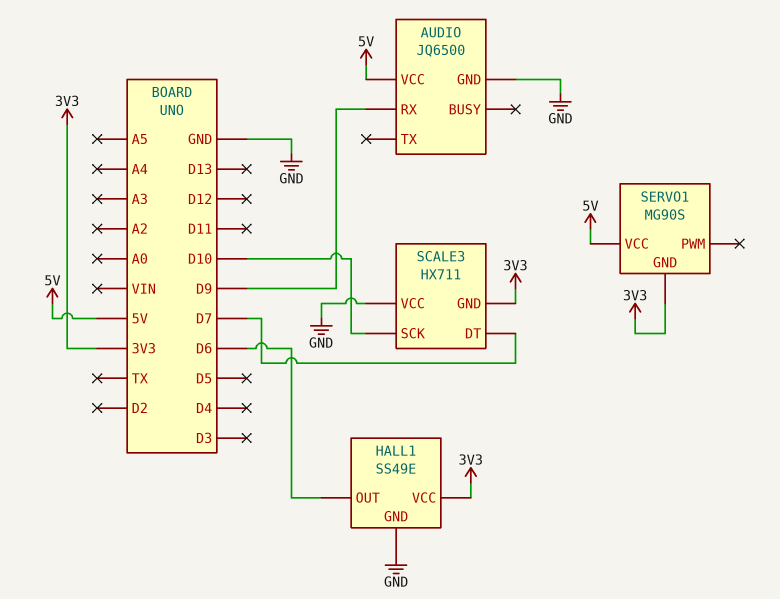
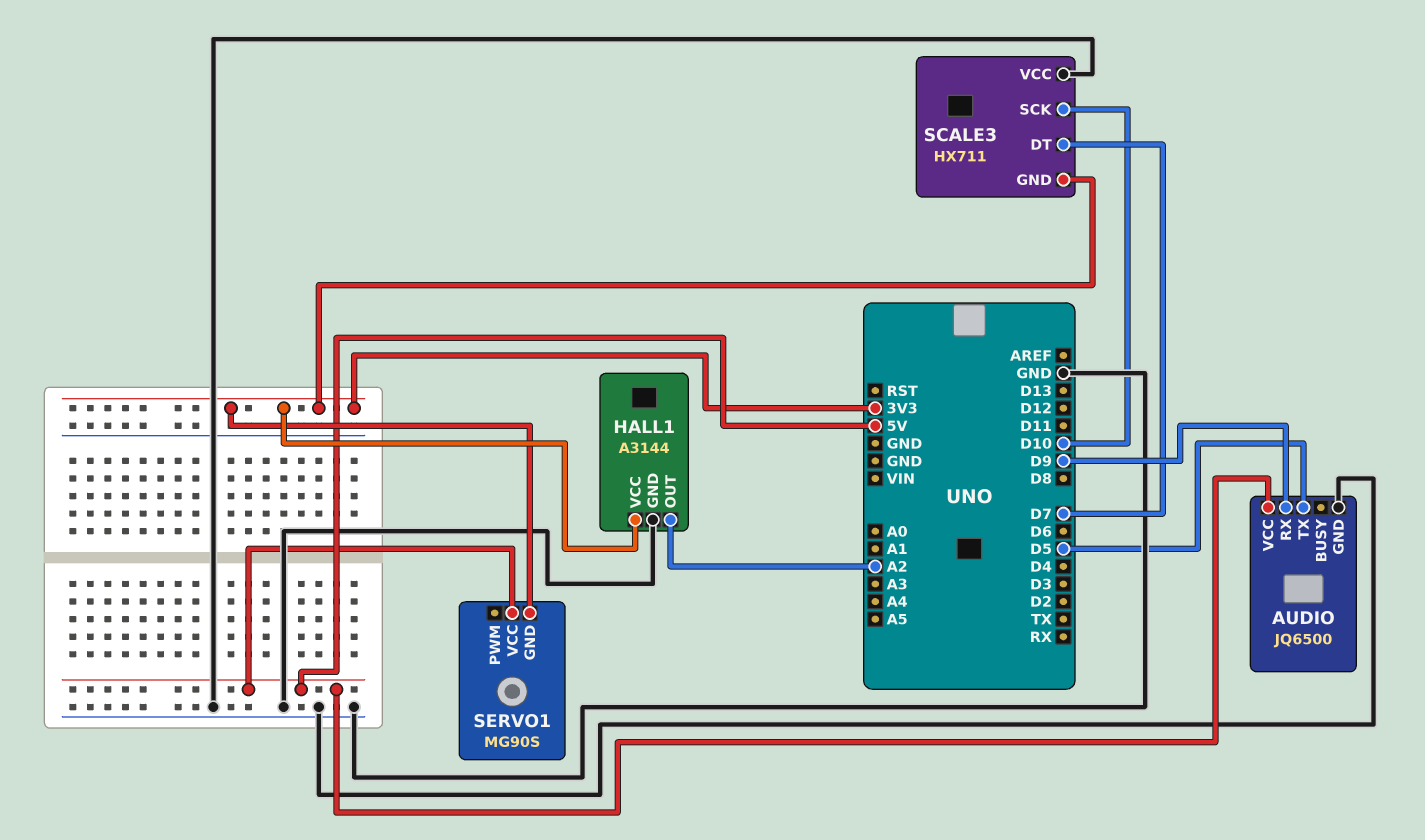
AUDIO pin TX: none -> D5
HALL1: SS49E -> A3144
HALL1 pin OUT: D6 -> A2

